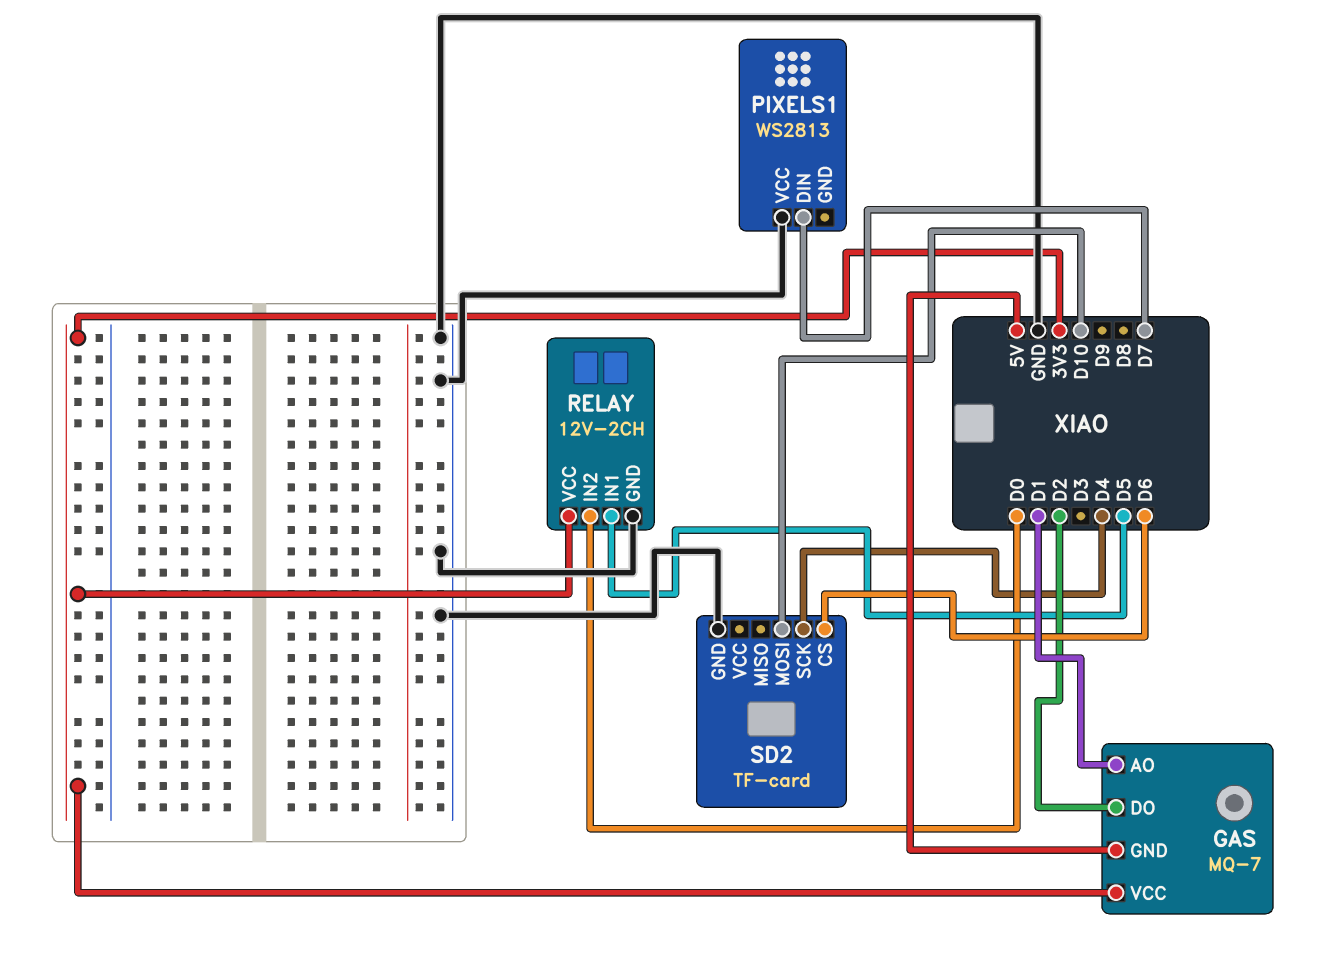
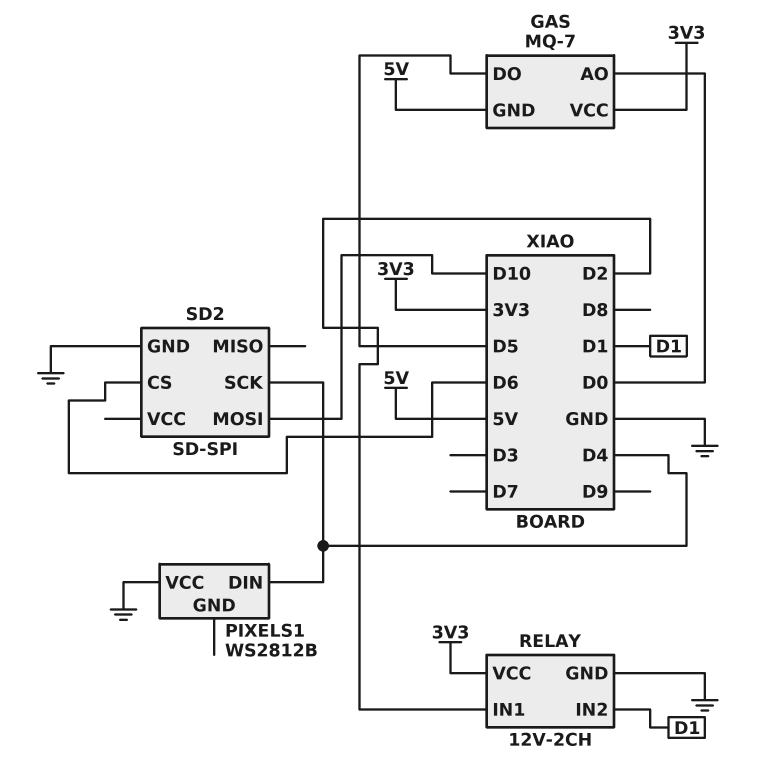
GAS pin AO: D1 -> D0
GAS pin DO: D2 -> D5
PIXELS1: WS2813 -> WS2812B
PIXELS1 pin DIN: D7 -> D4
RELAY pin IN1: D5 -> D2
RELAY pin IN2: D0 -> D1
SD2: TF-card -> SD-SPI

